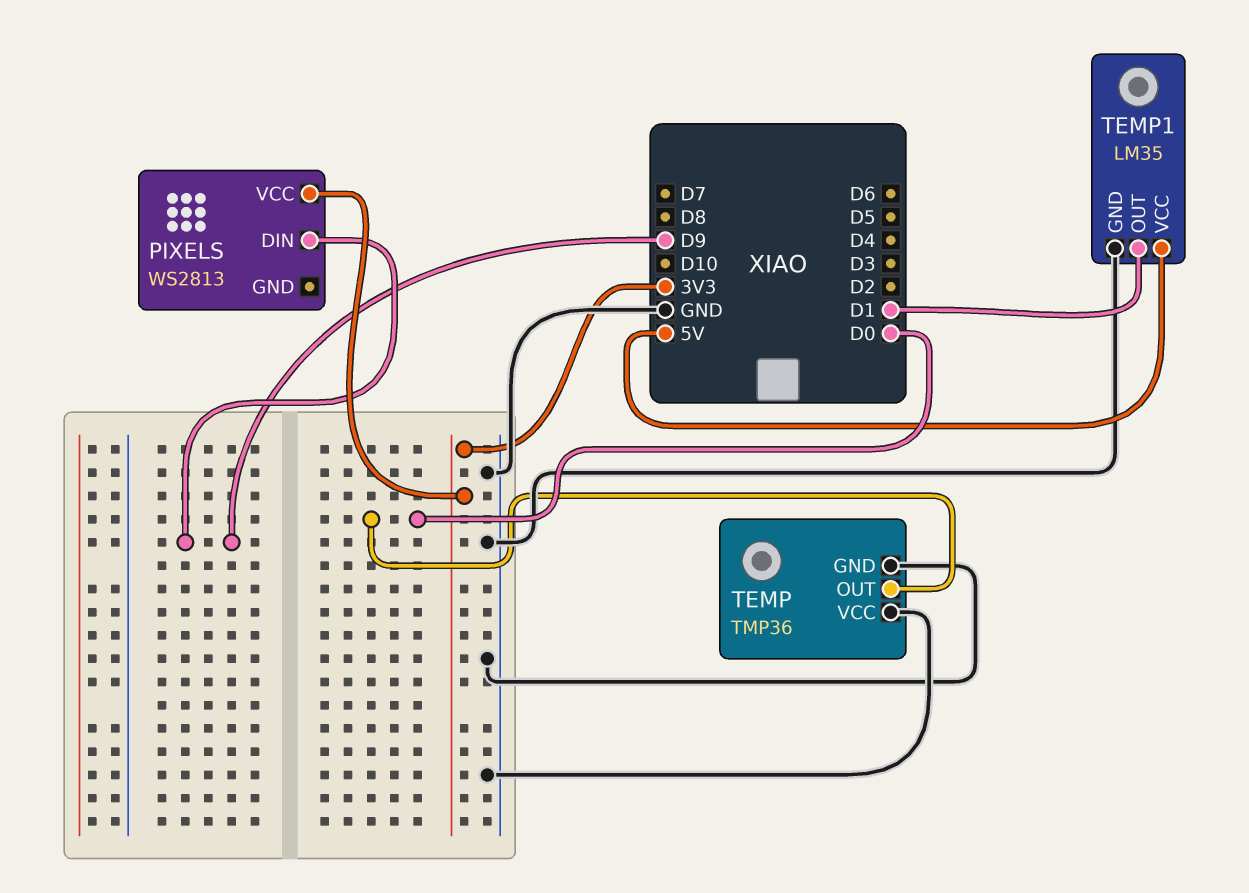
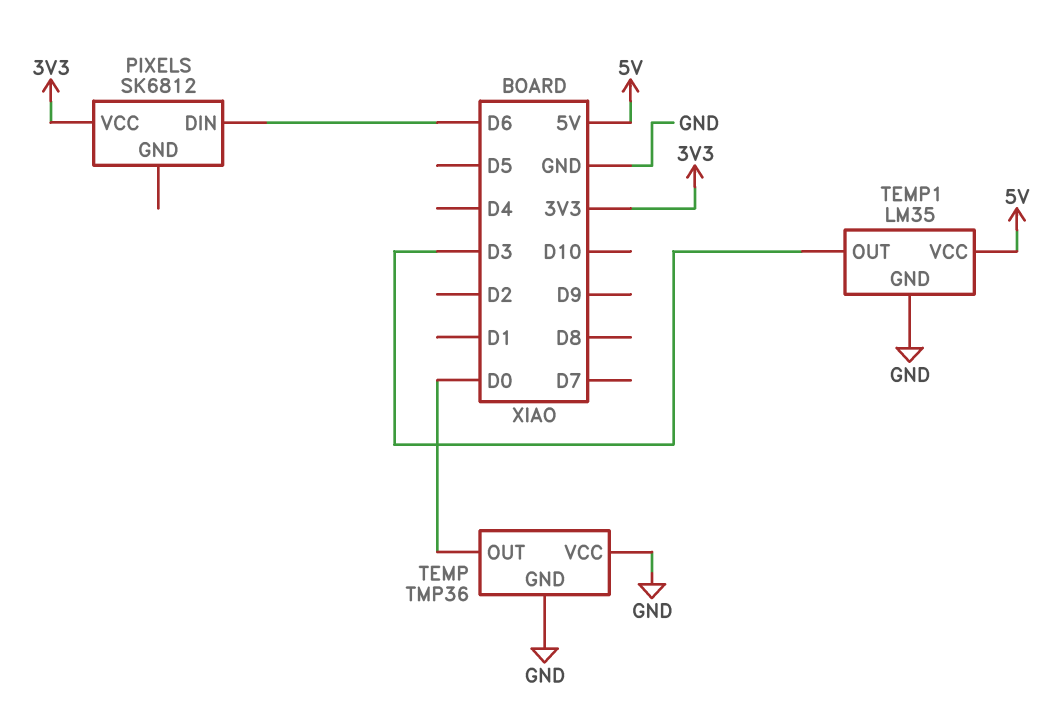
PIXELS: WS2813 -> SK6812
PIXELS pin DIN: D9 -> D6
TEMP1 pin OUT: D1 -> D3

